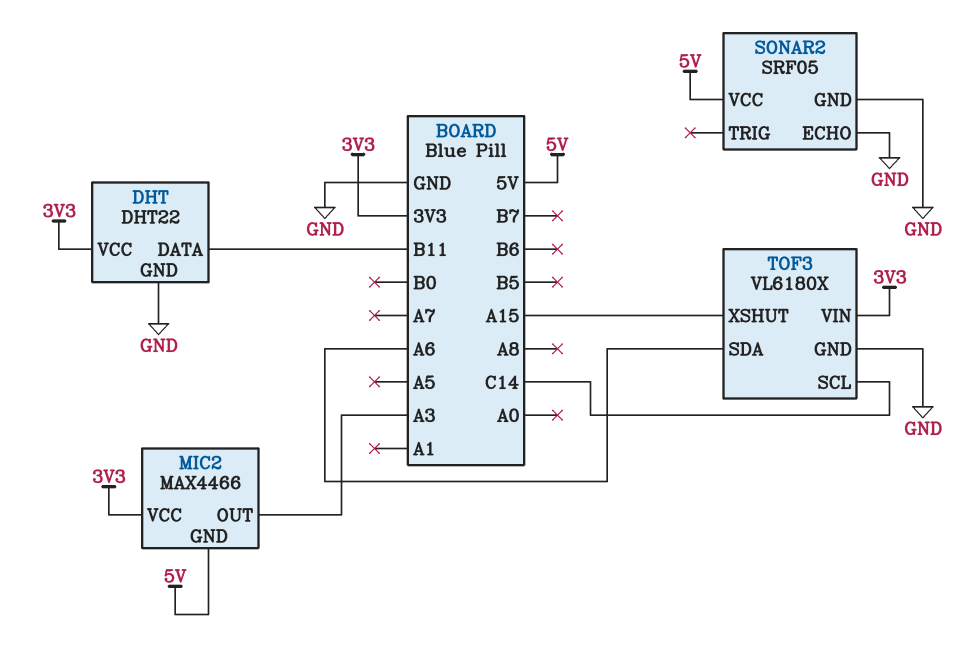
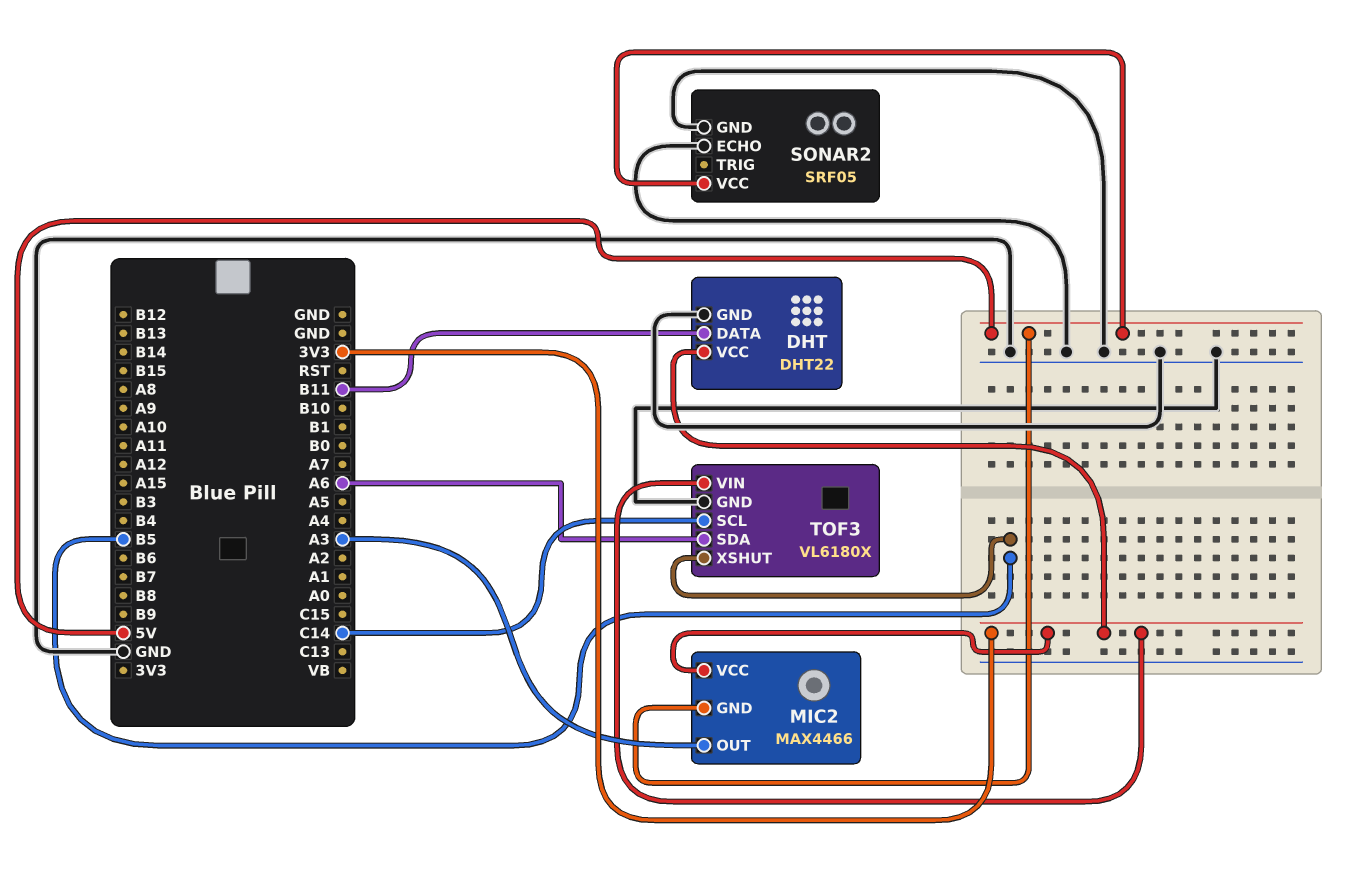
TOF3 pin XSHUT: A15 -> B5

